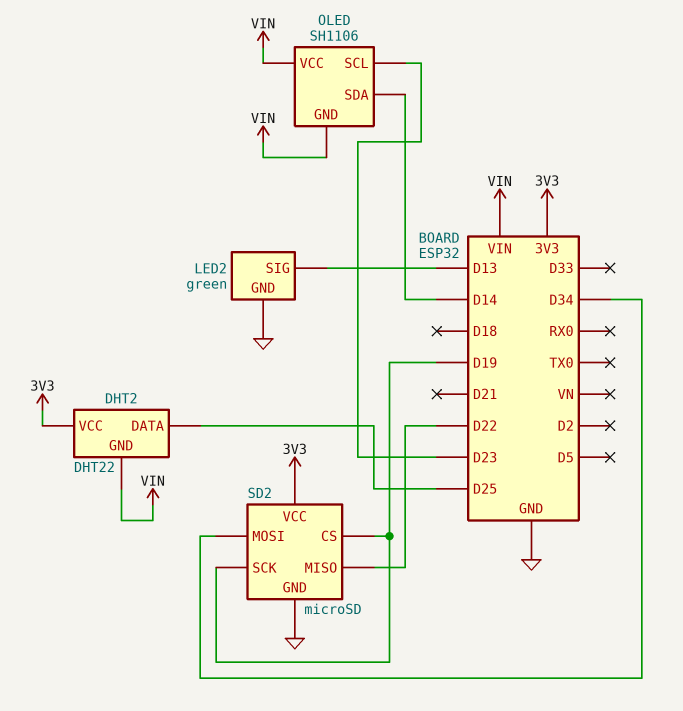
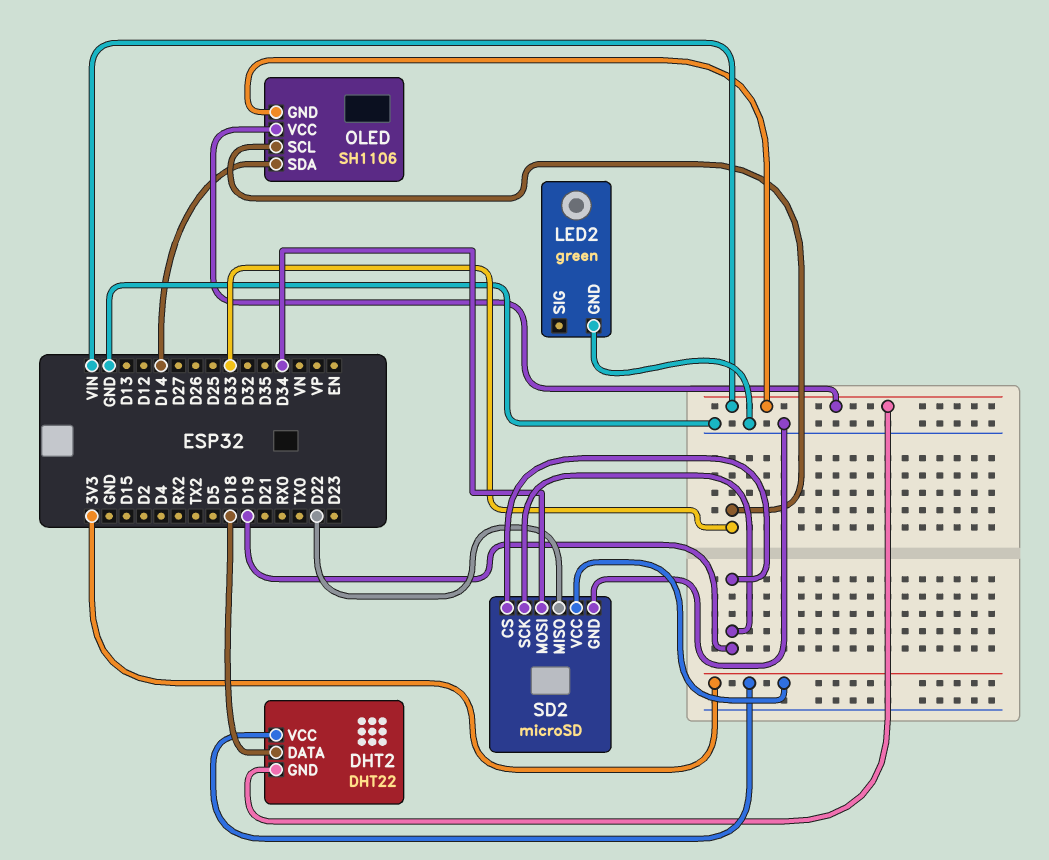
DHT2 pin DATA: D25 -> D18
LED2 pin SIG: D13 -> none
OLED pin SCL: D23 -> D33

